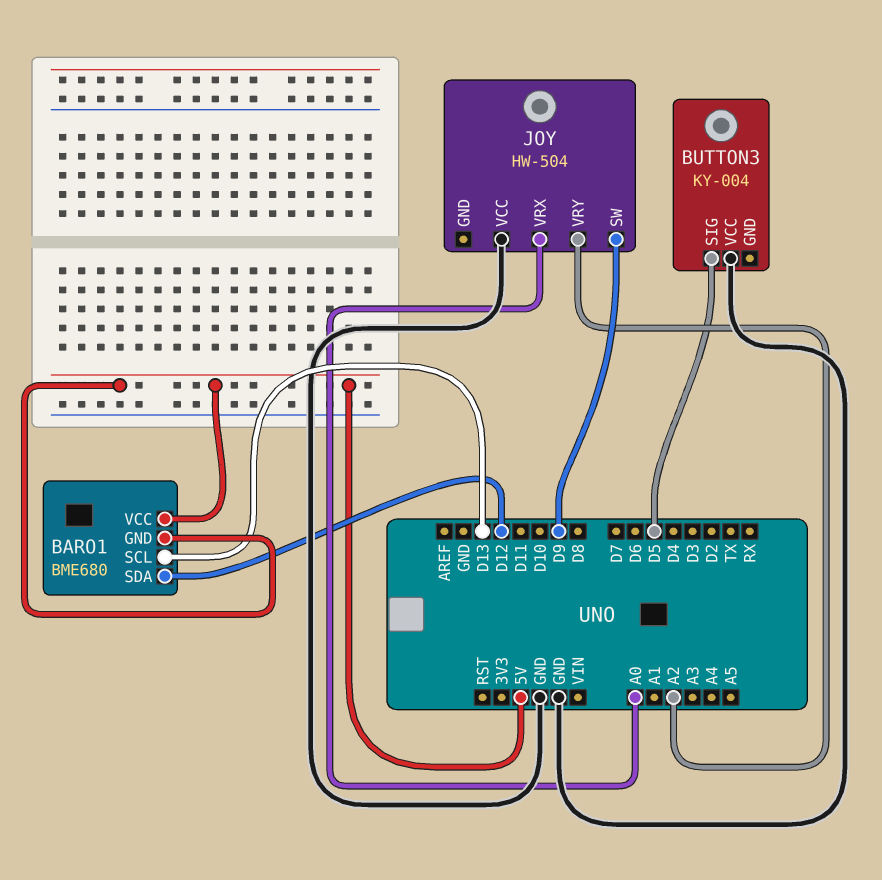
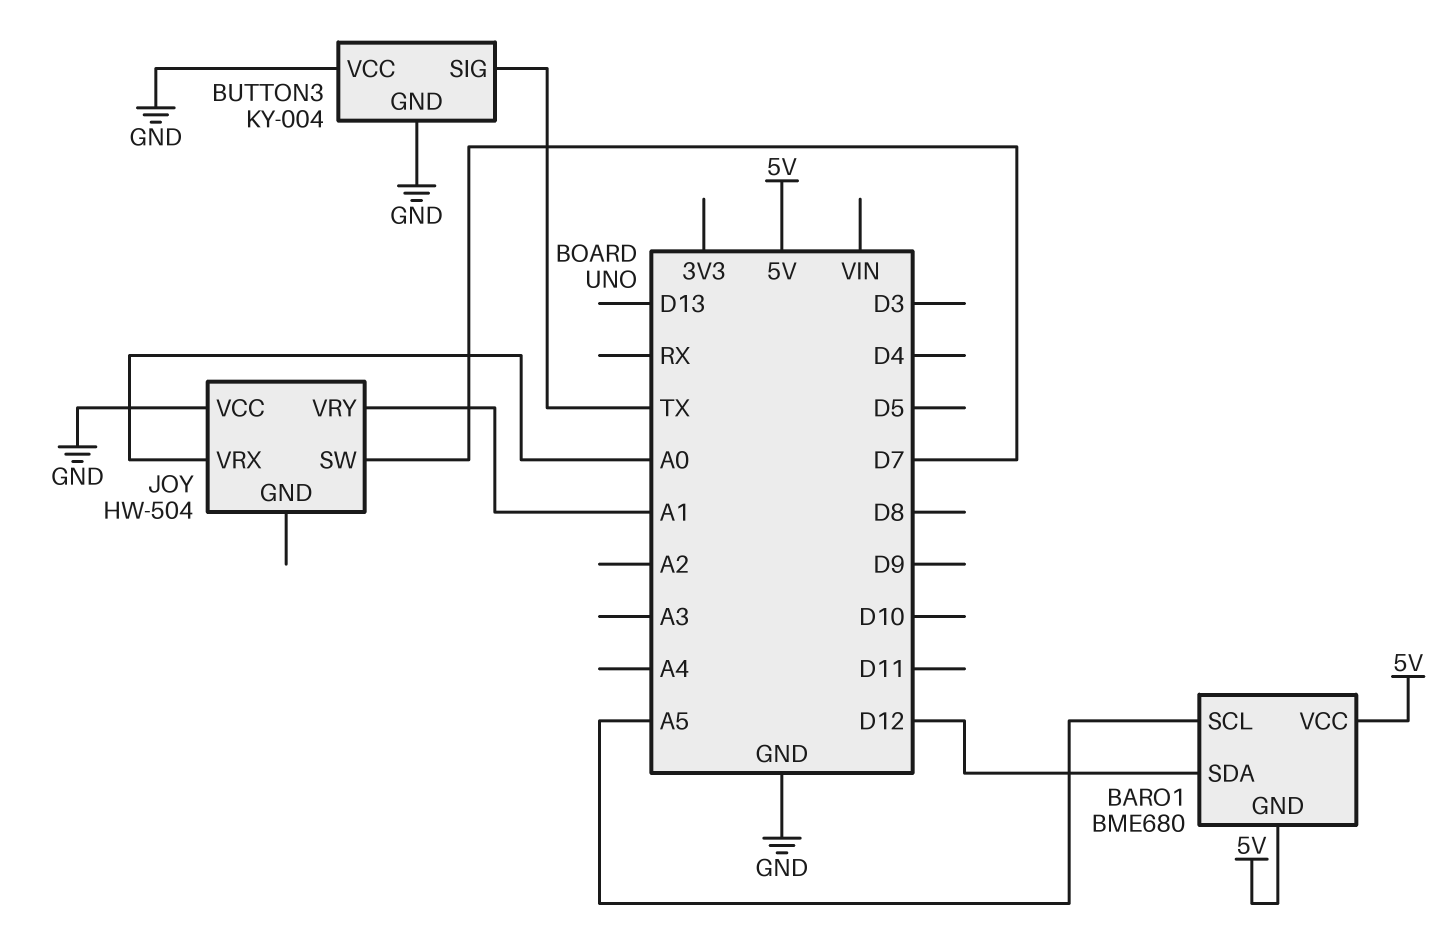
BARO1 pin SCL: D13 -> A5
BUTTON3 pin GND: none -> GND
BUTTON3 pin SIG: D5 -> TX
JOY pin SW: D9 -> D7
JOY pin VRY: A2 -> A1

